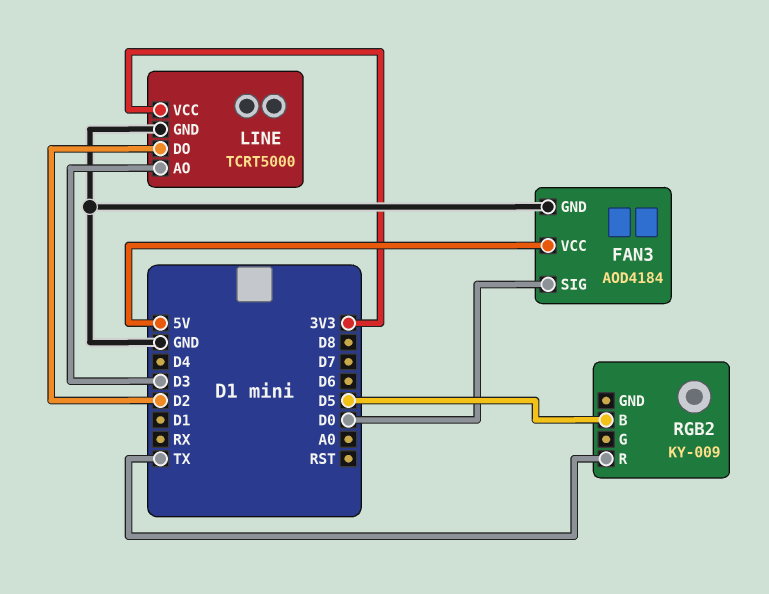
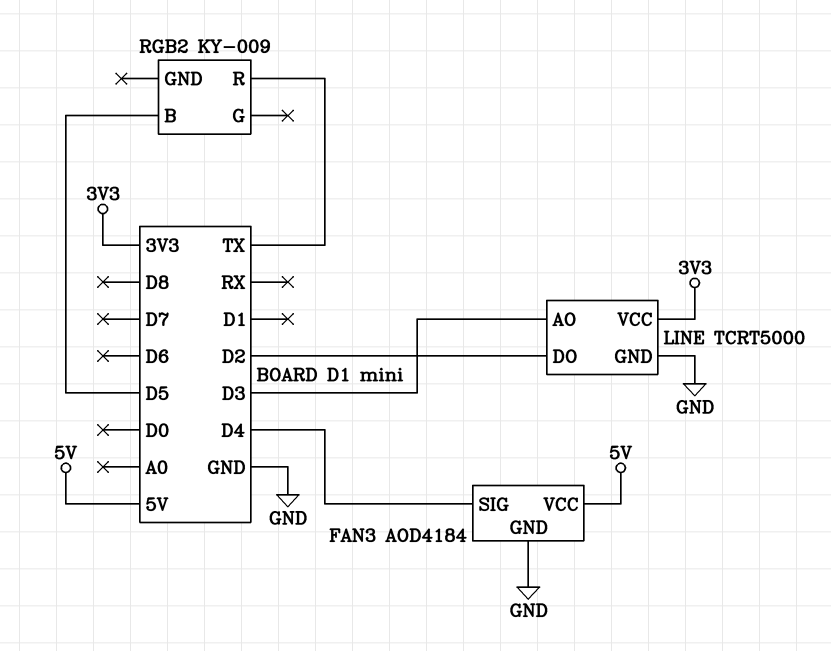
FAN3 pin SIG: D0 -> D4

